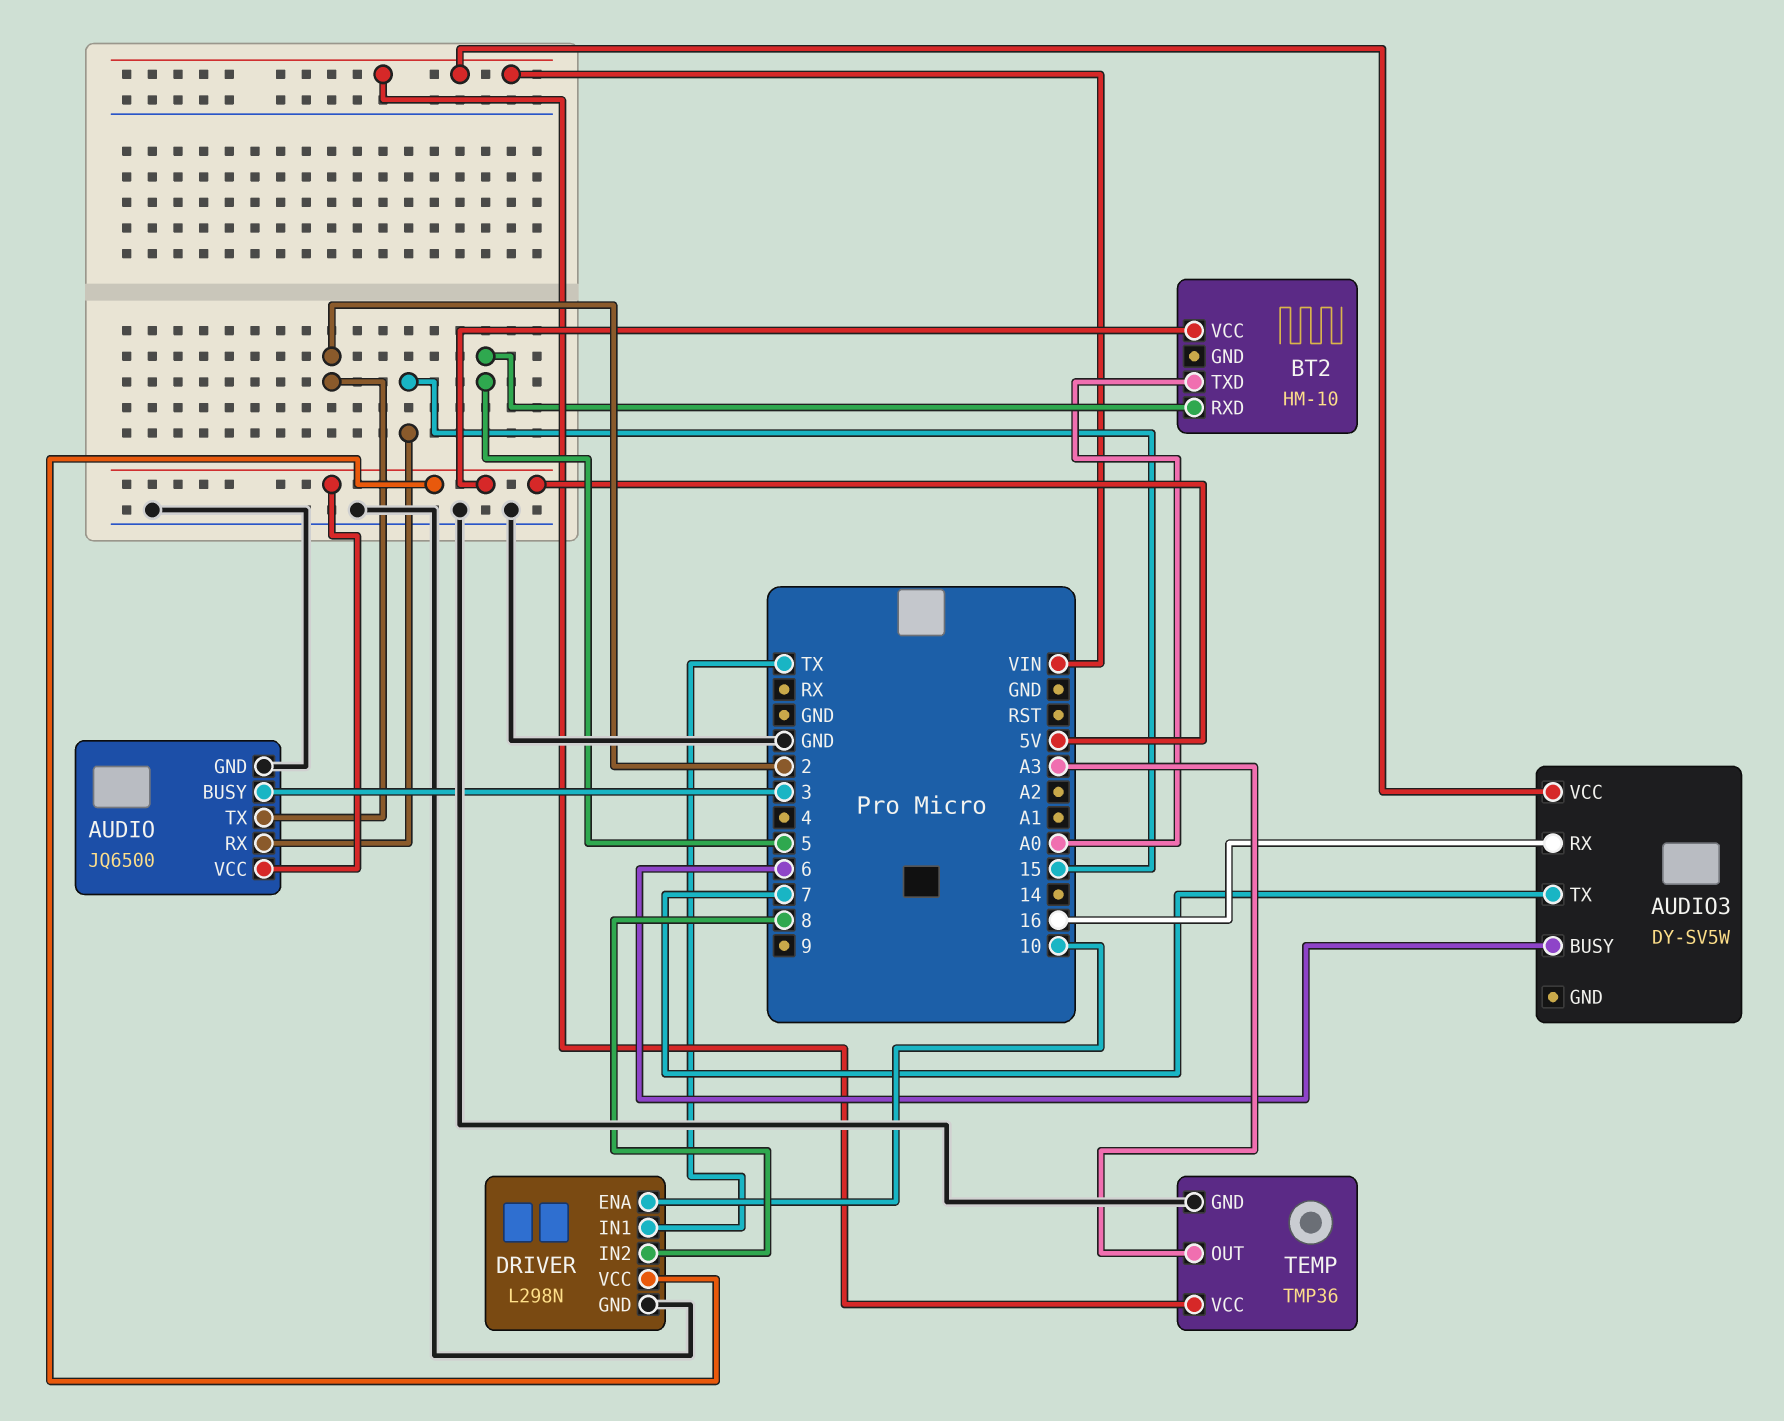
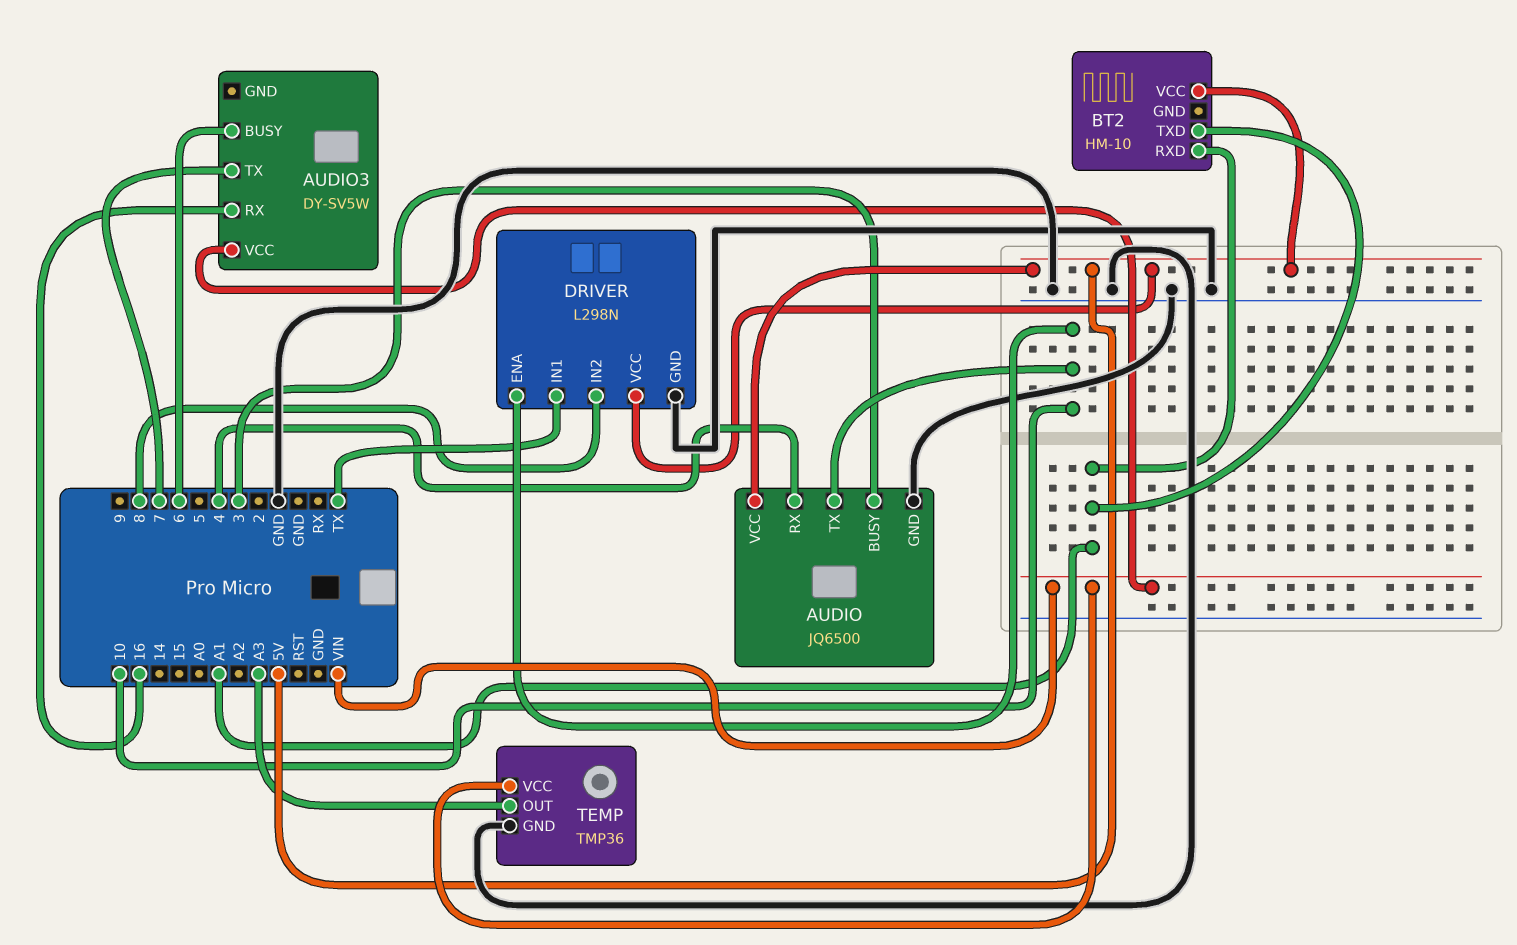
AUDIO pin RX: 15 -> 4
AUDIO pin TX: 2 -> 10
BT2 pin RXD: 5 -> A1
BT2 pin TXD: A0 -> A1

